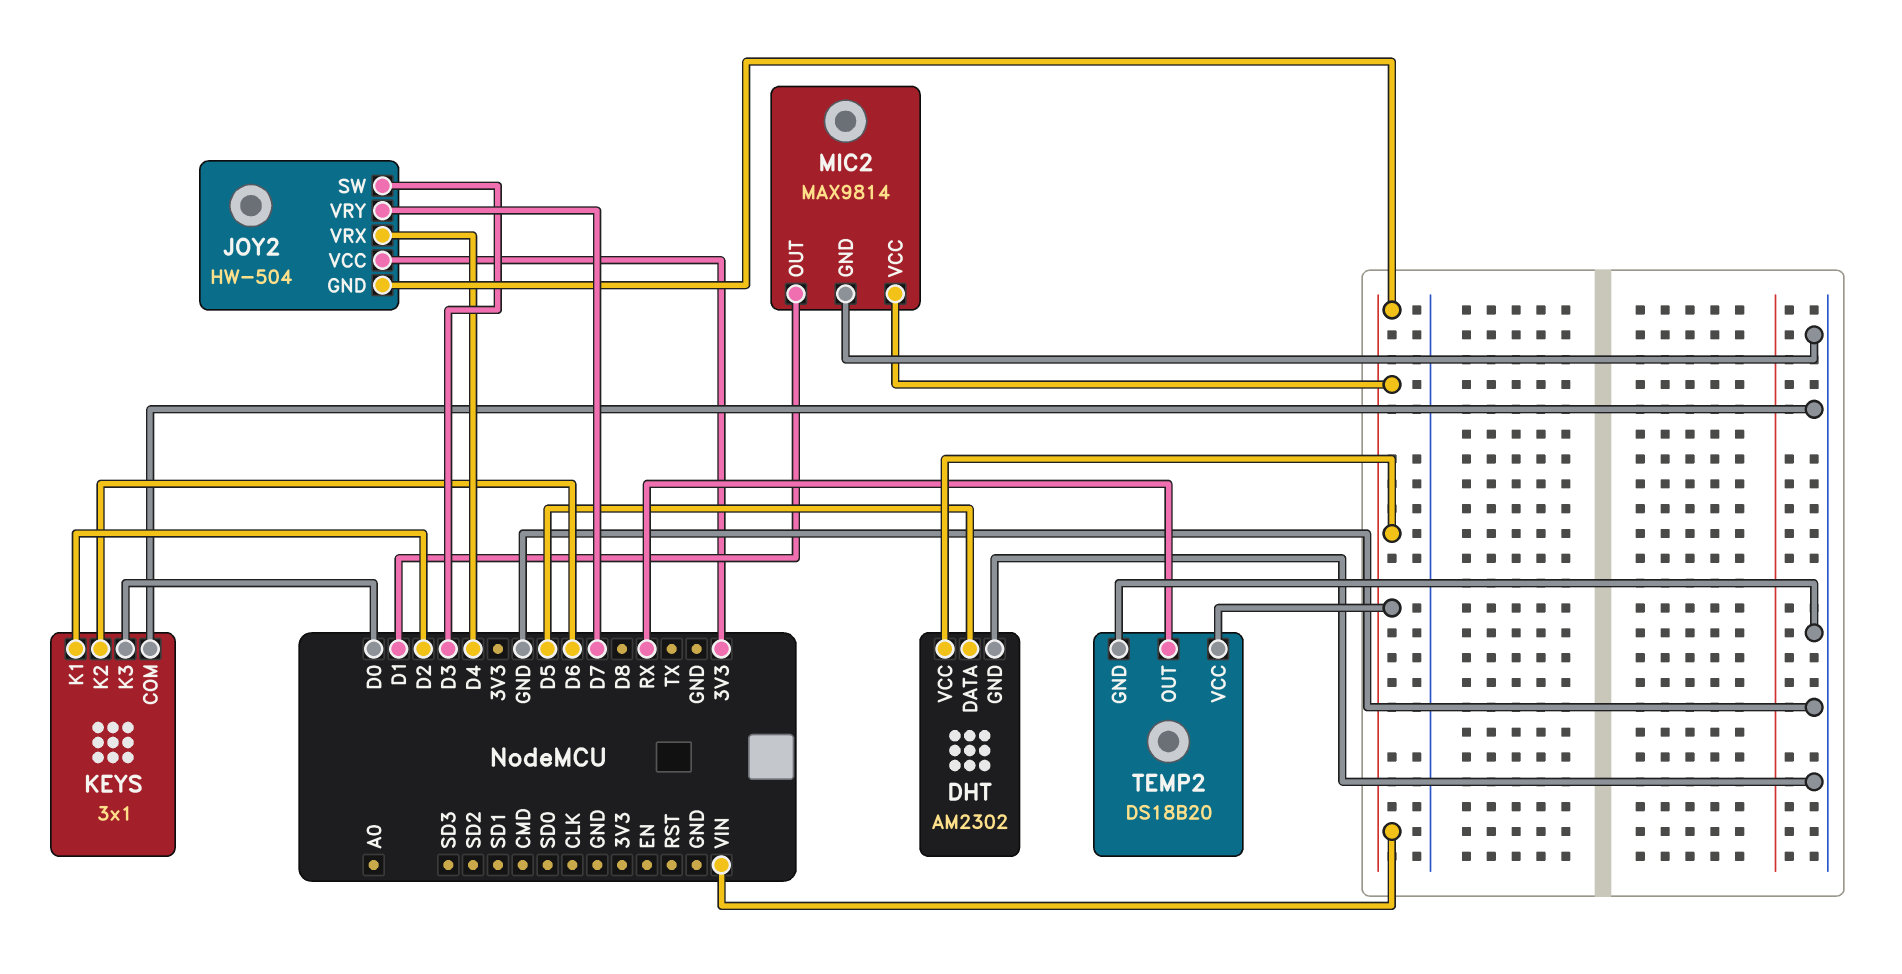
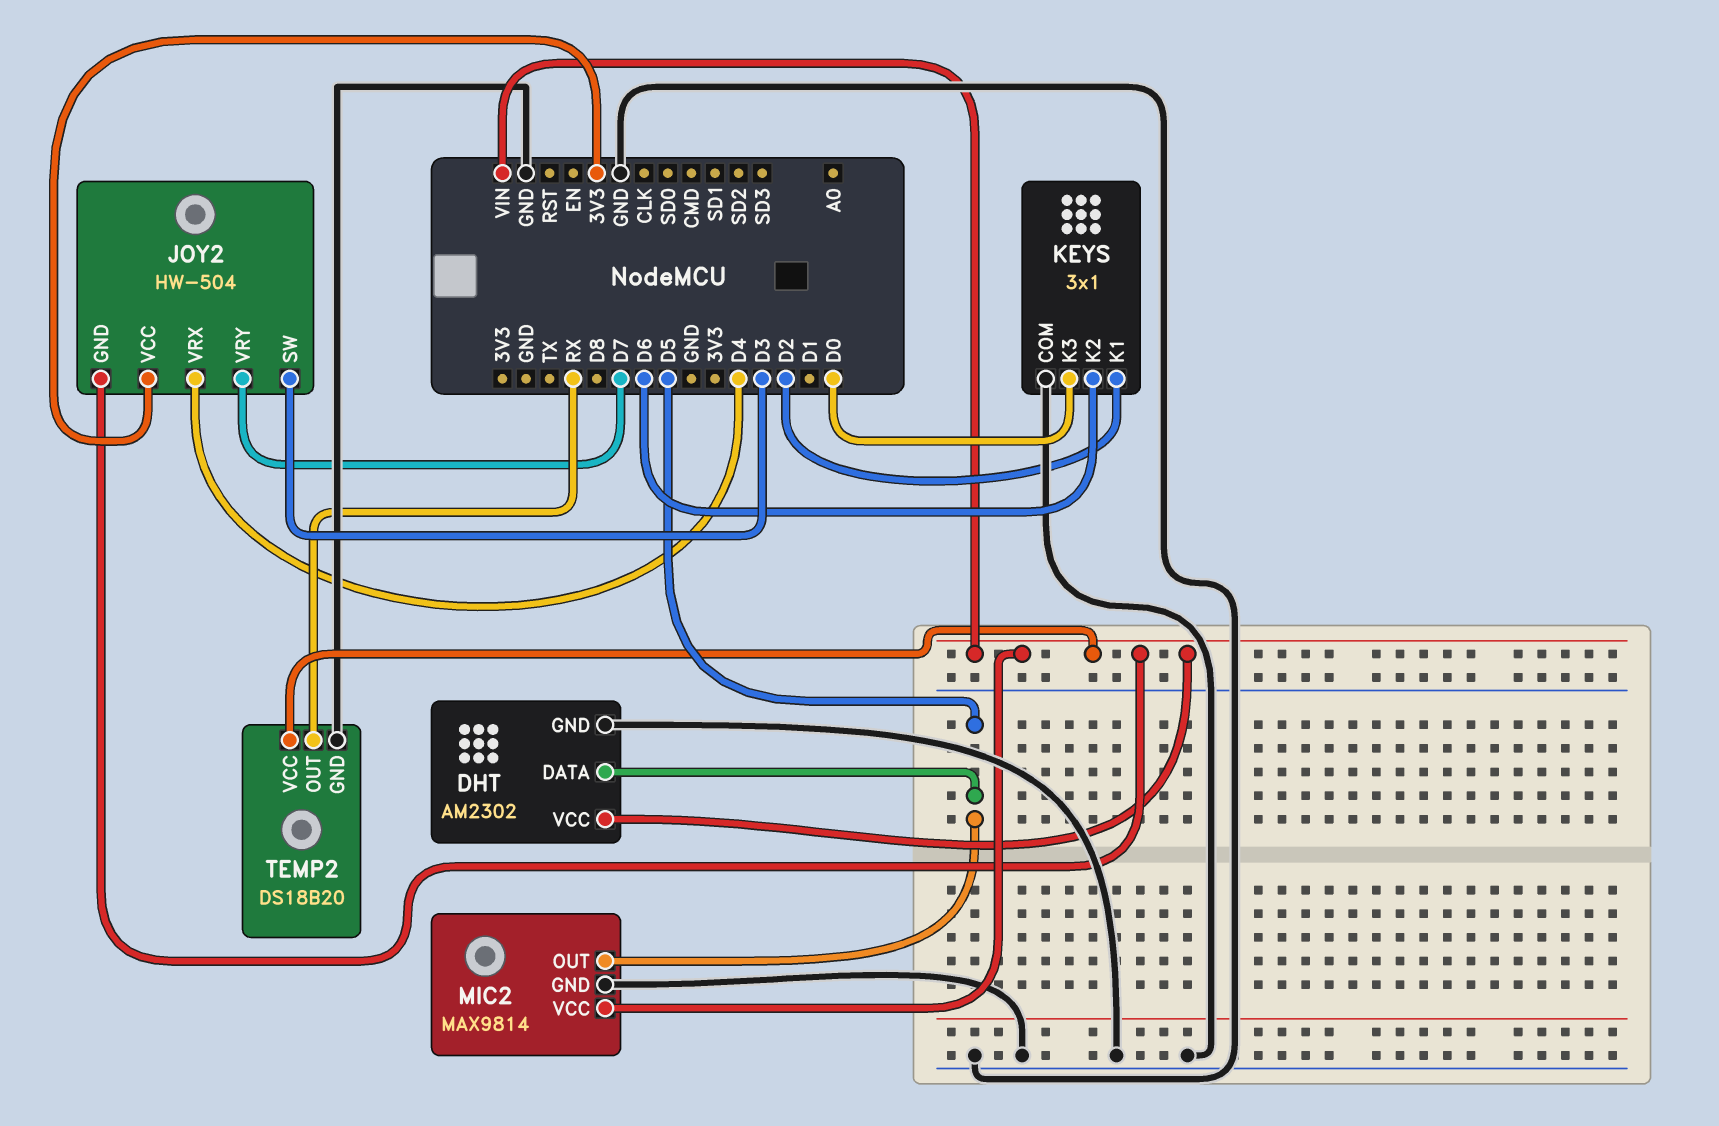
MIC2 pin OUT: D1 -> D5

